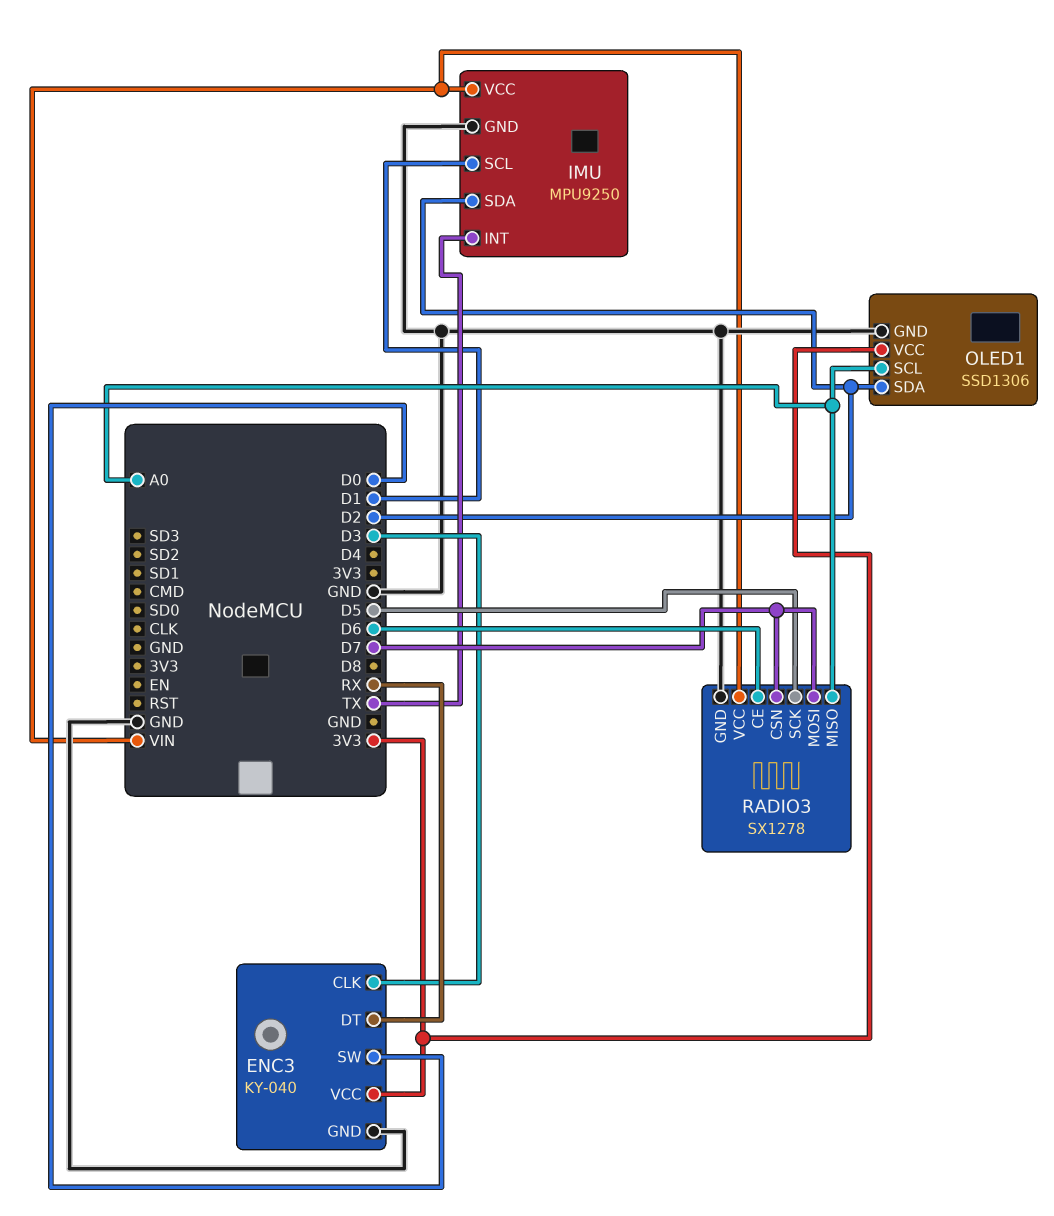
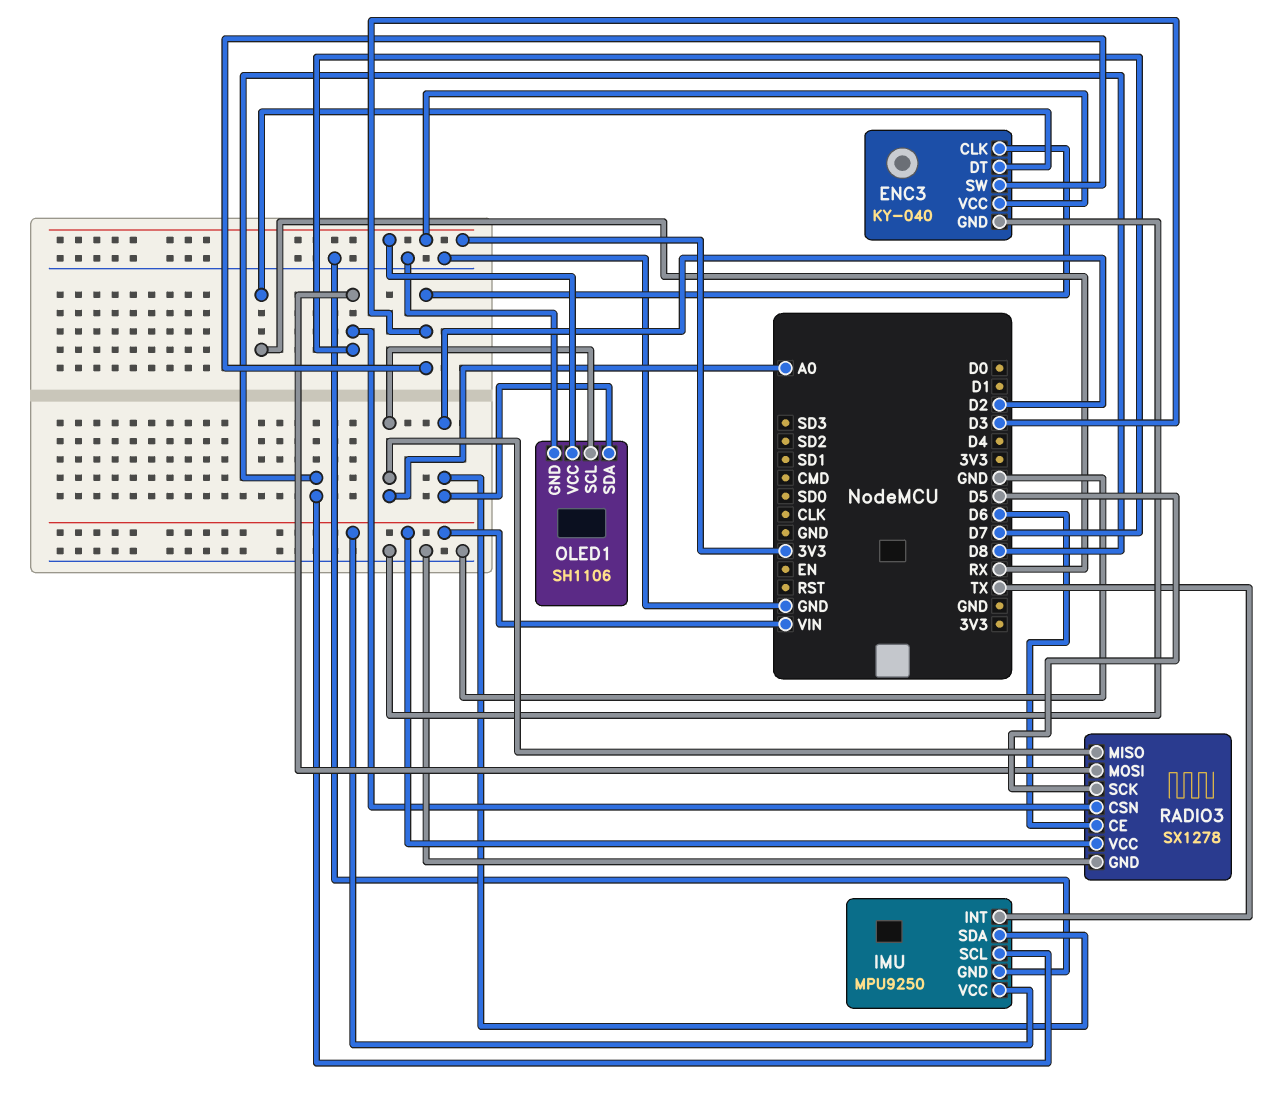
ENC3 pin SW: D0 -> D3
IMU pin SCL: D1 -> D8
OLED1: SSD1306 -> SH1106

